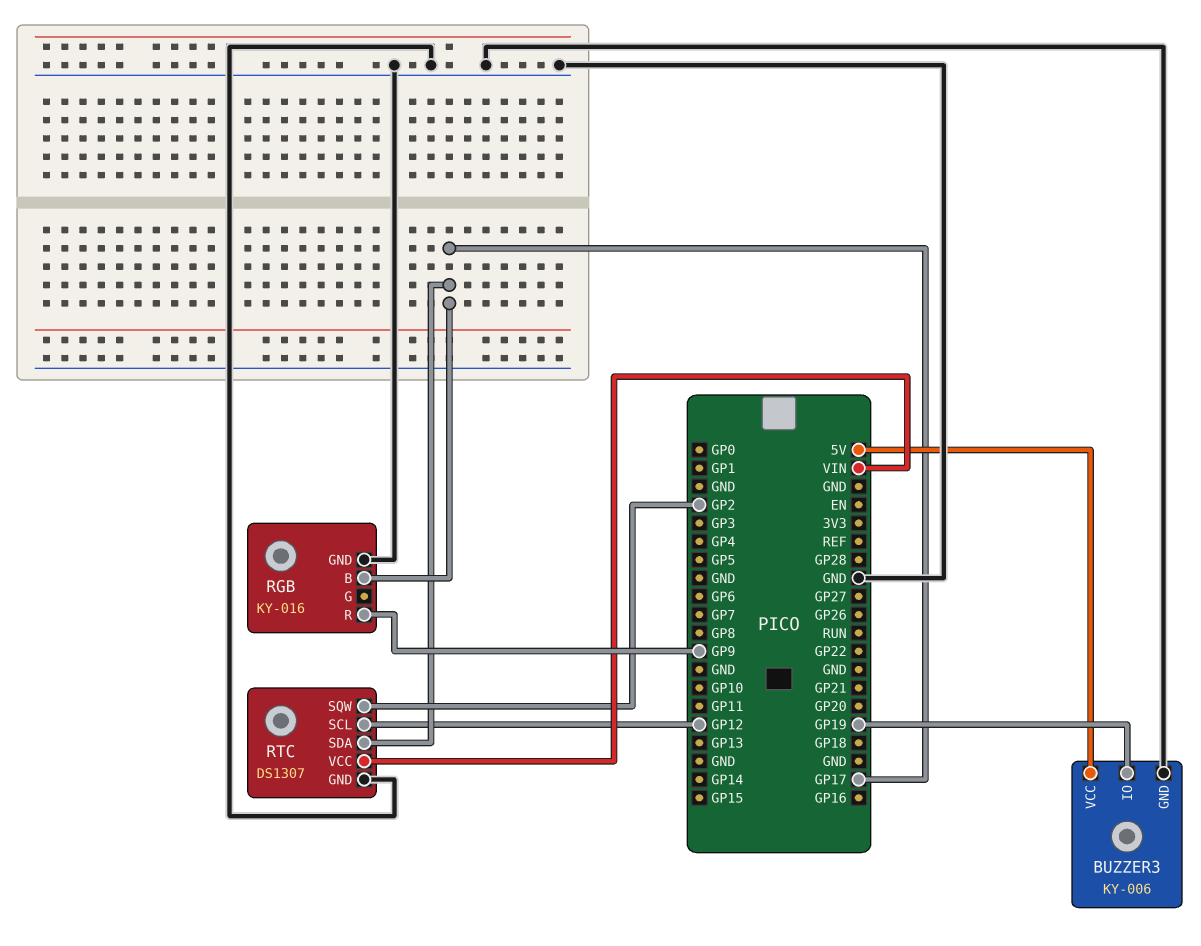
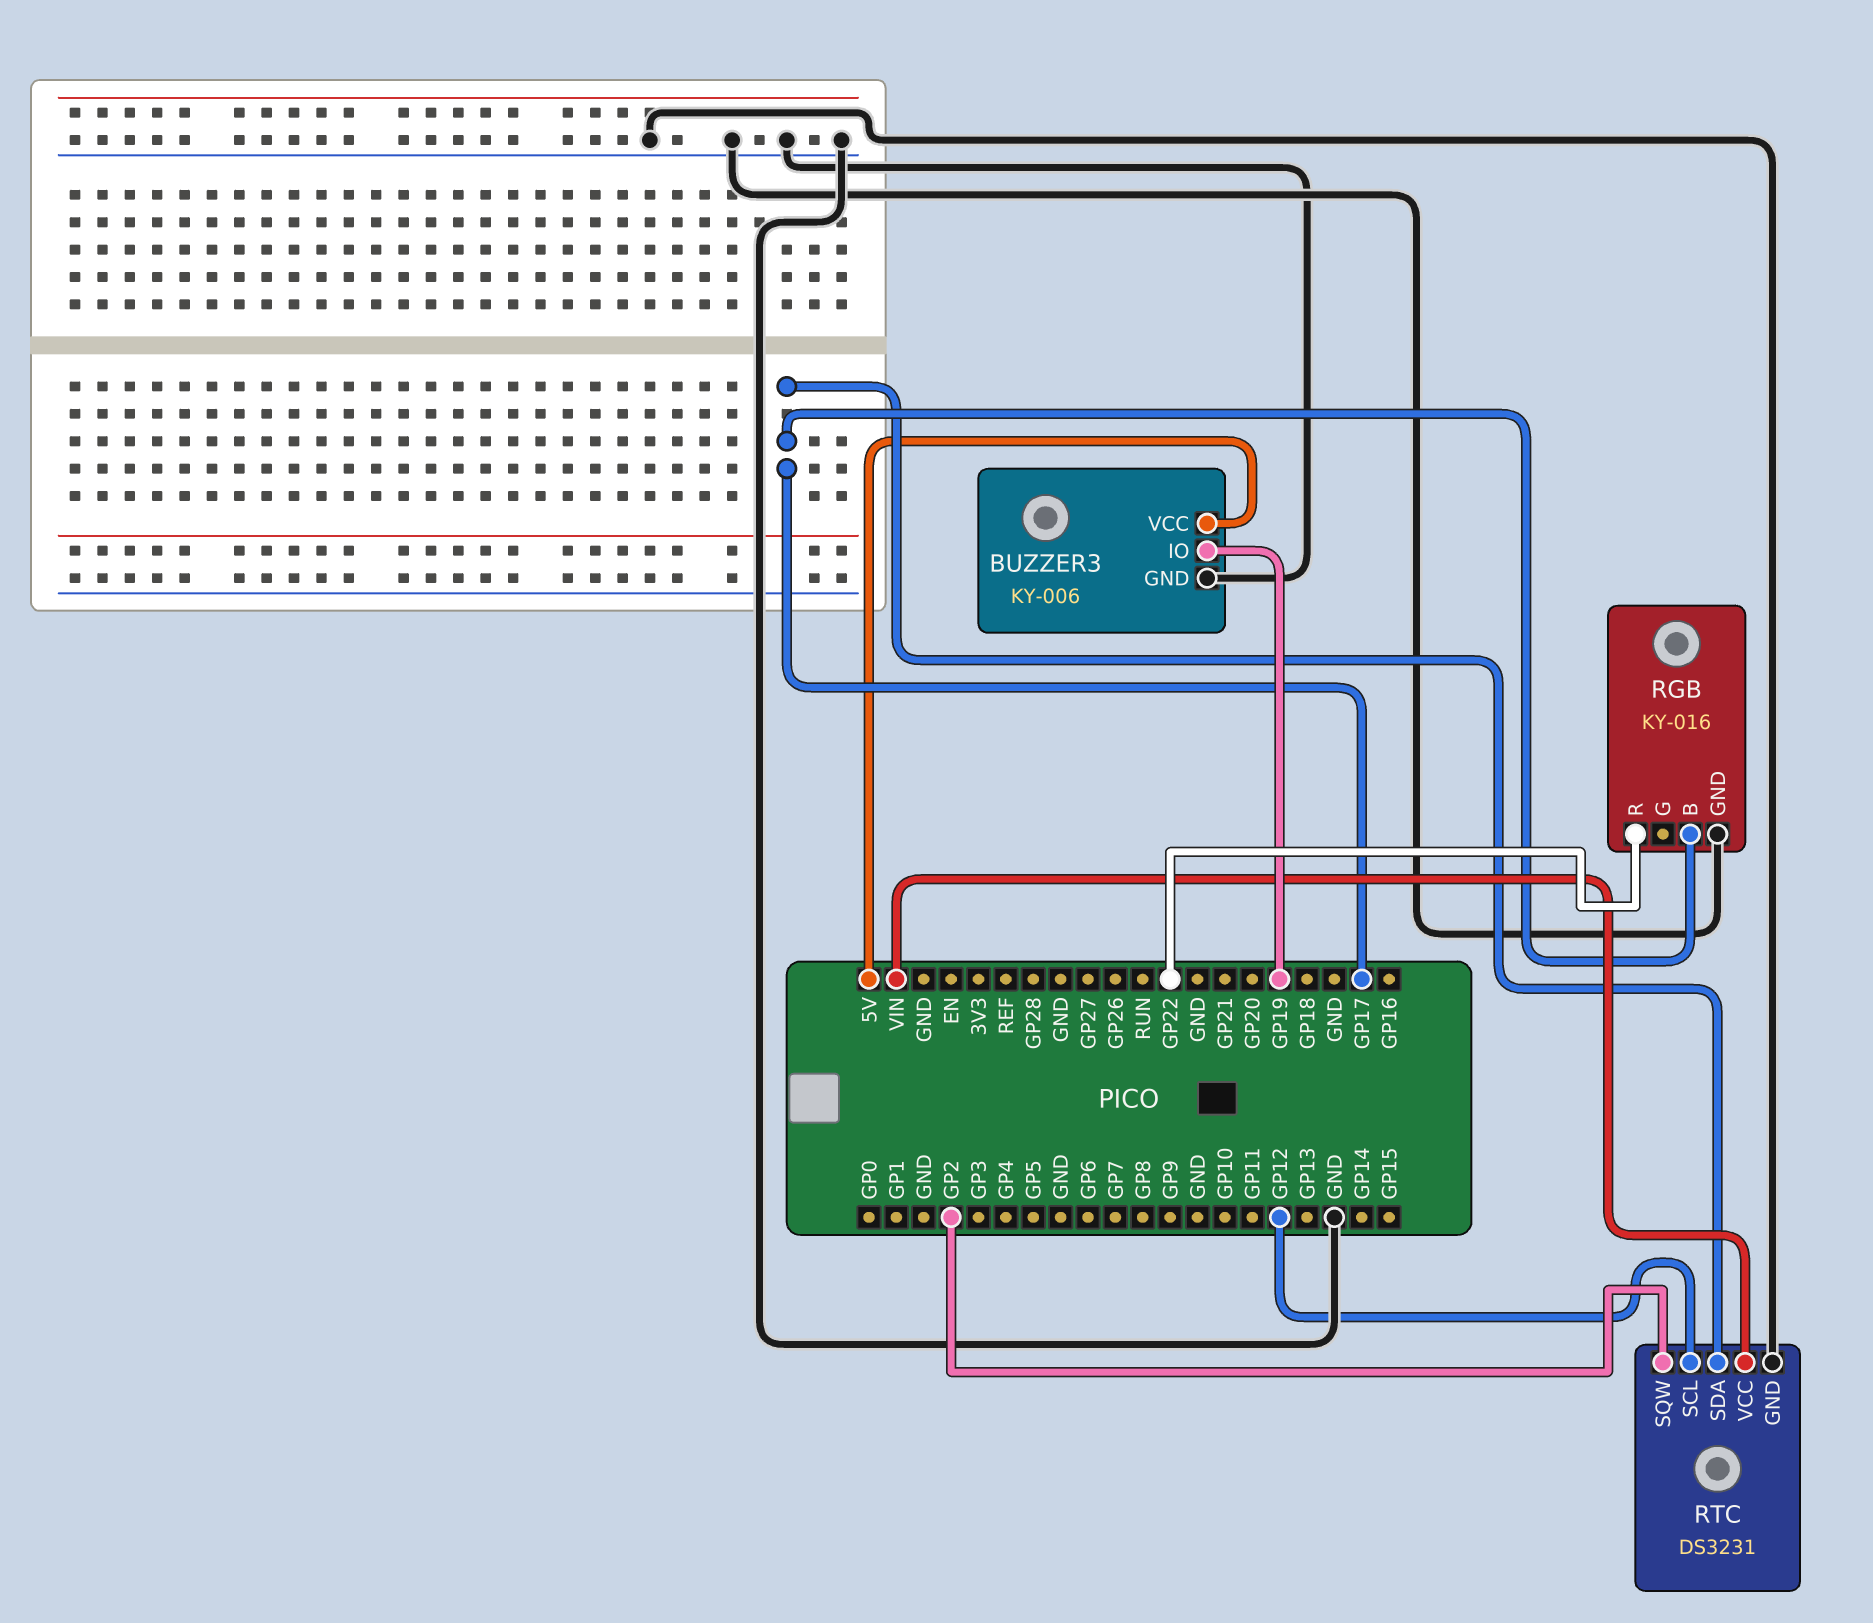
RGB pin R: GP9 -> GP22
RTC: DS1307 -> DS3231

